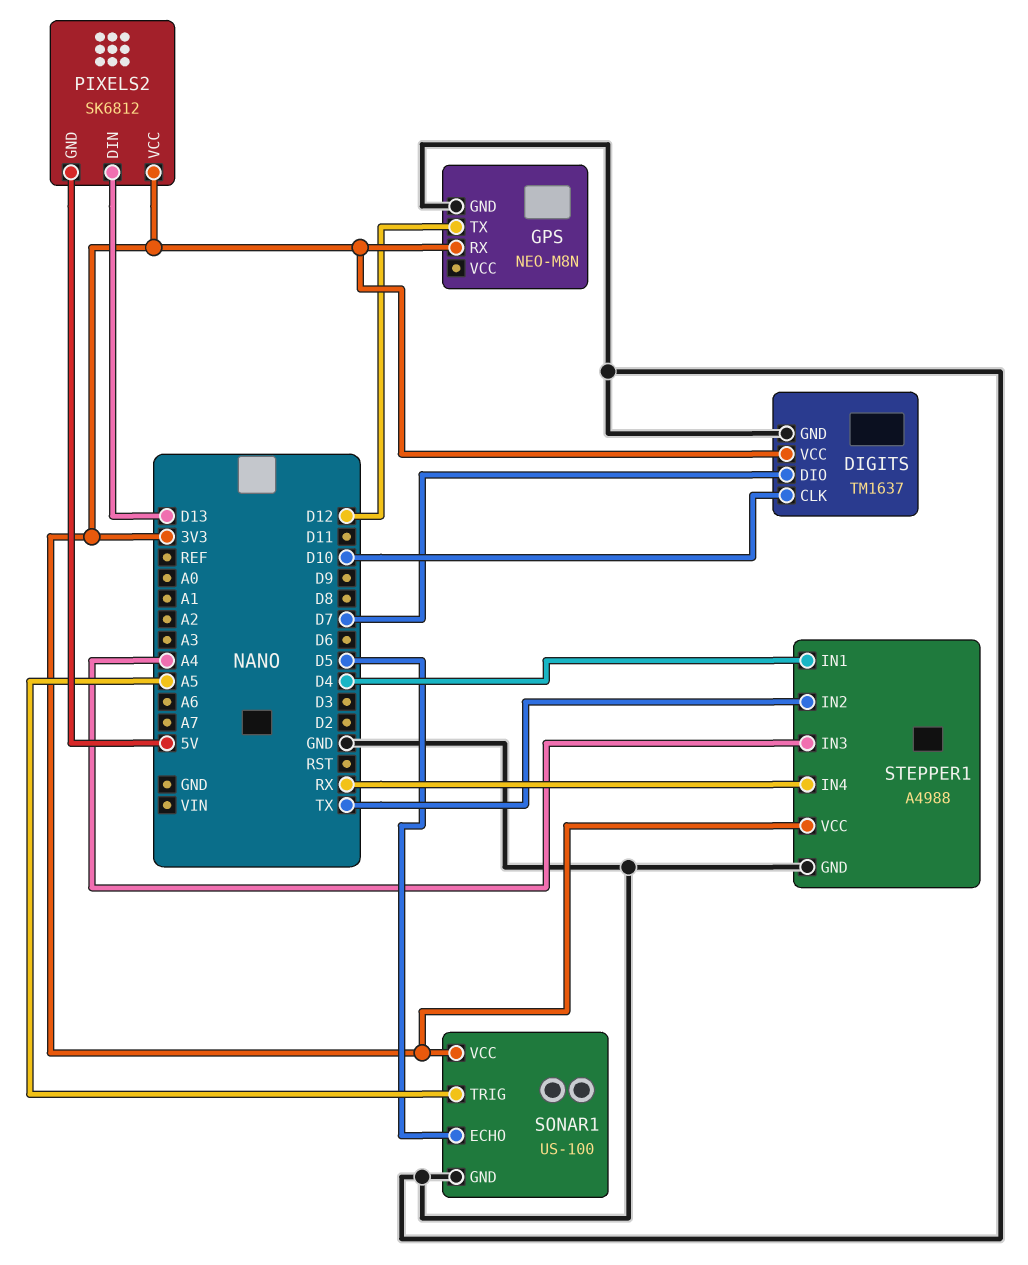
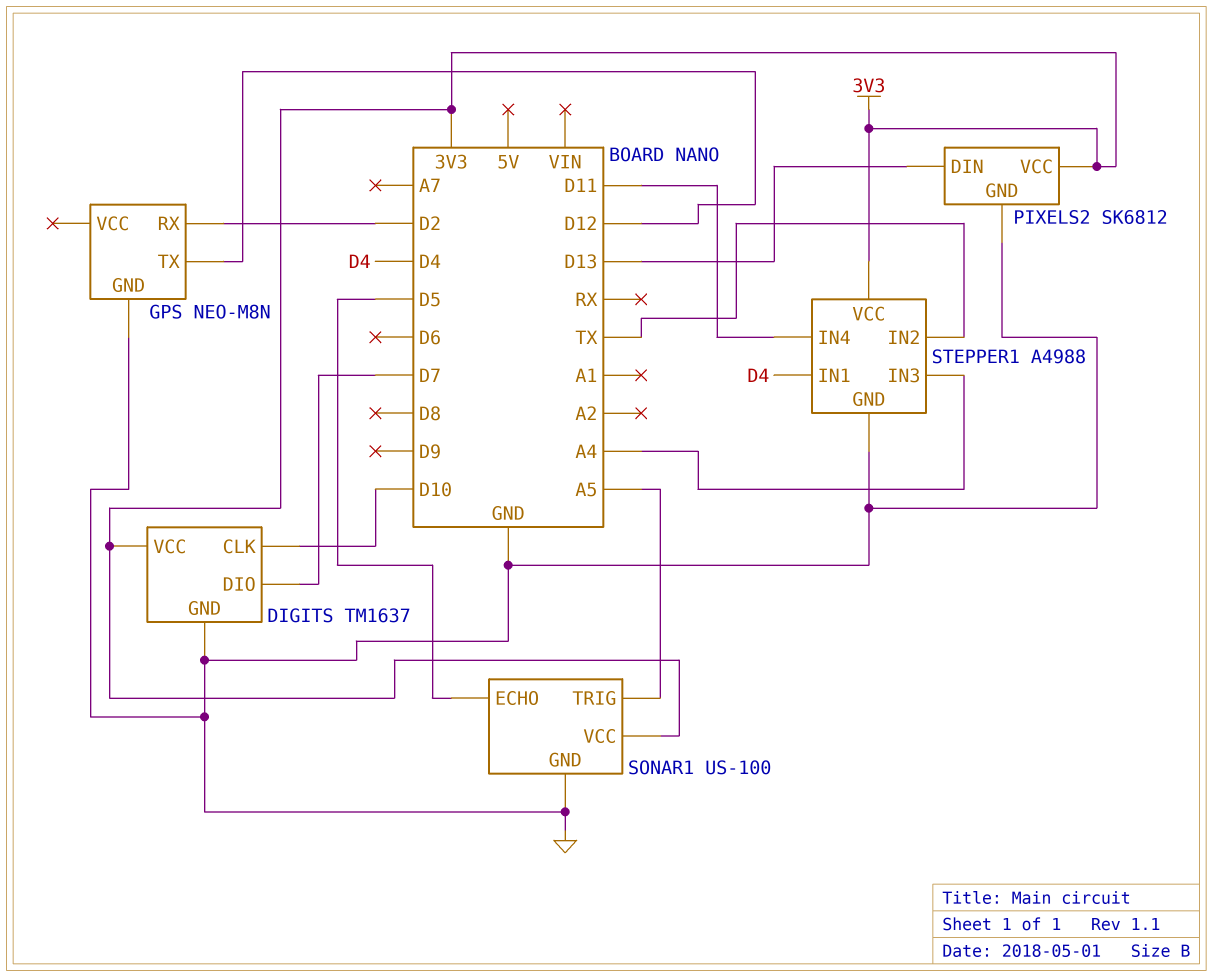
GPS pin RX: 3V3 -> D2
PIXELS2 pin GND: 5V -> GND
STEPPER1 pin IN4: RX -> D11

